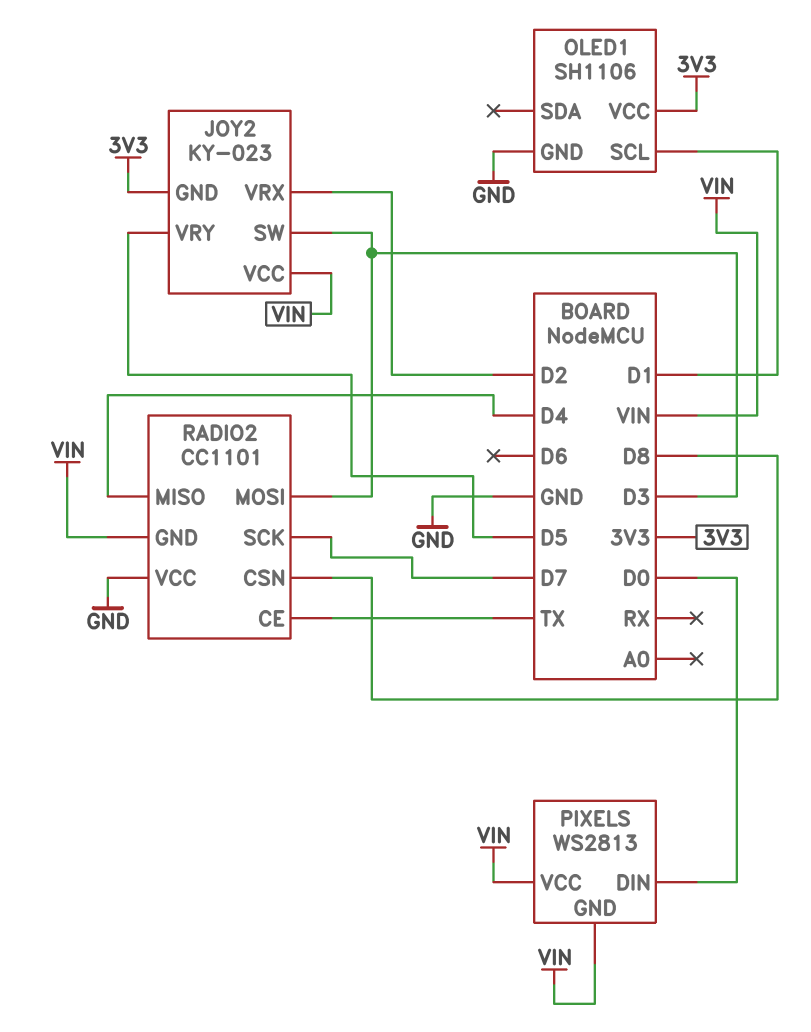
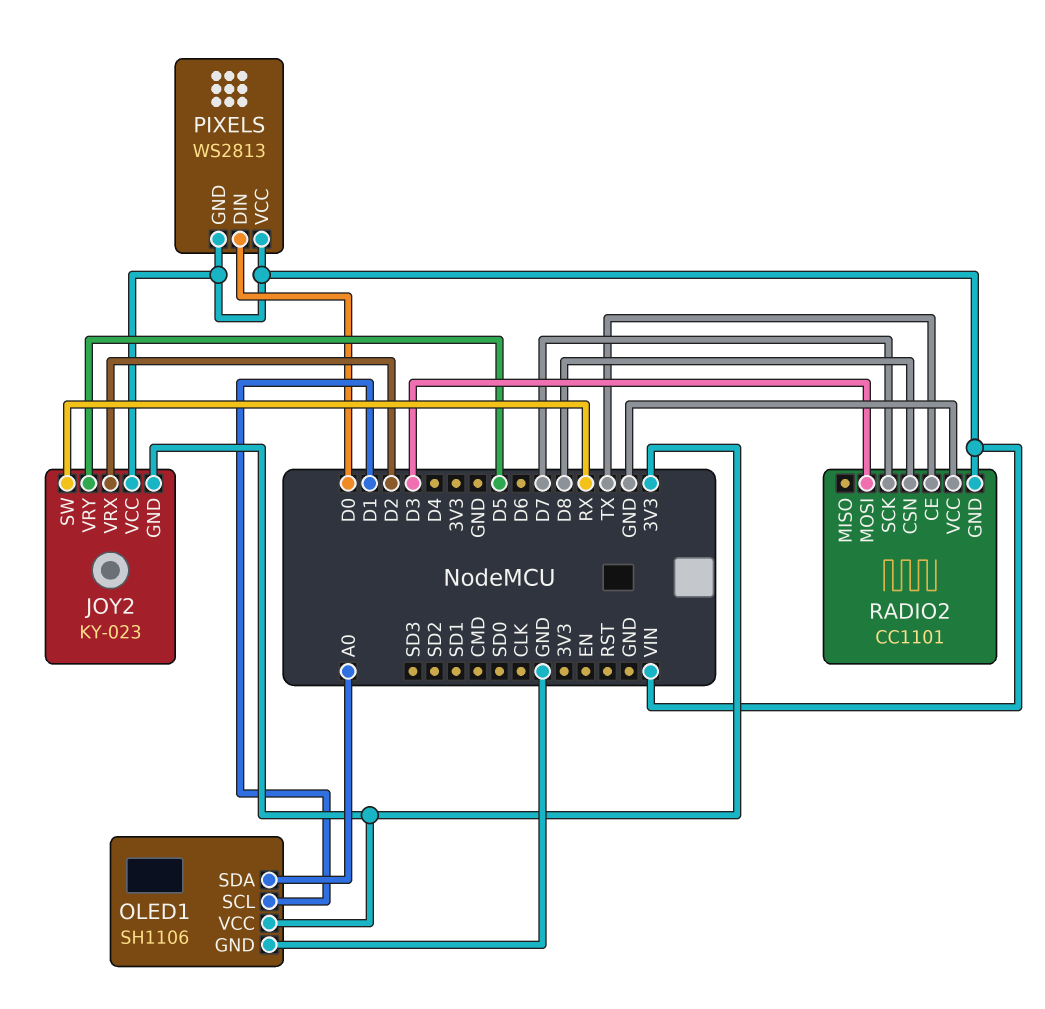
JOY2 pin SW: D3 -> RX
OLED1 pin SDA: none -> A0
RADIO2 pin MISO: D4 -> none

